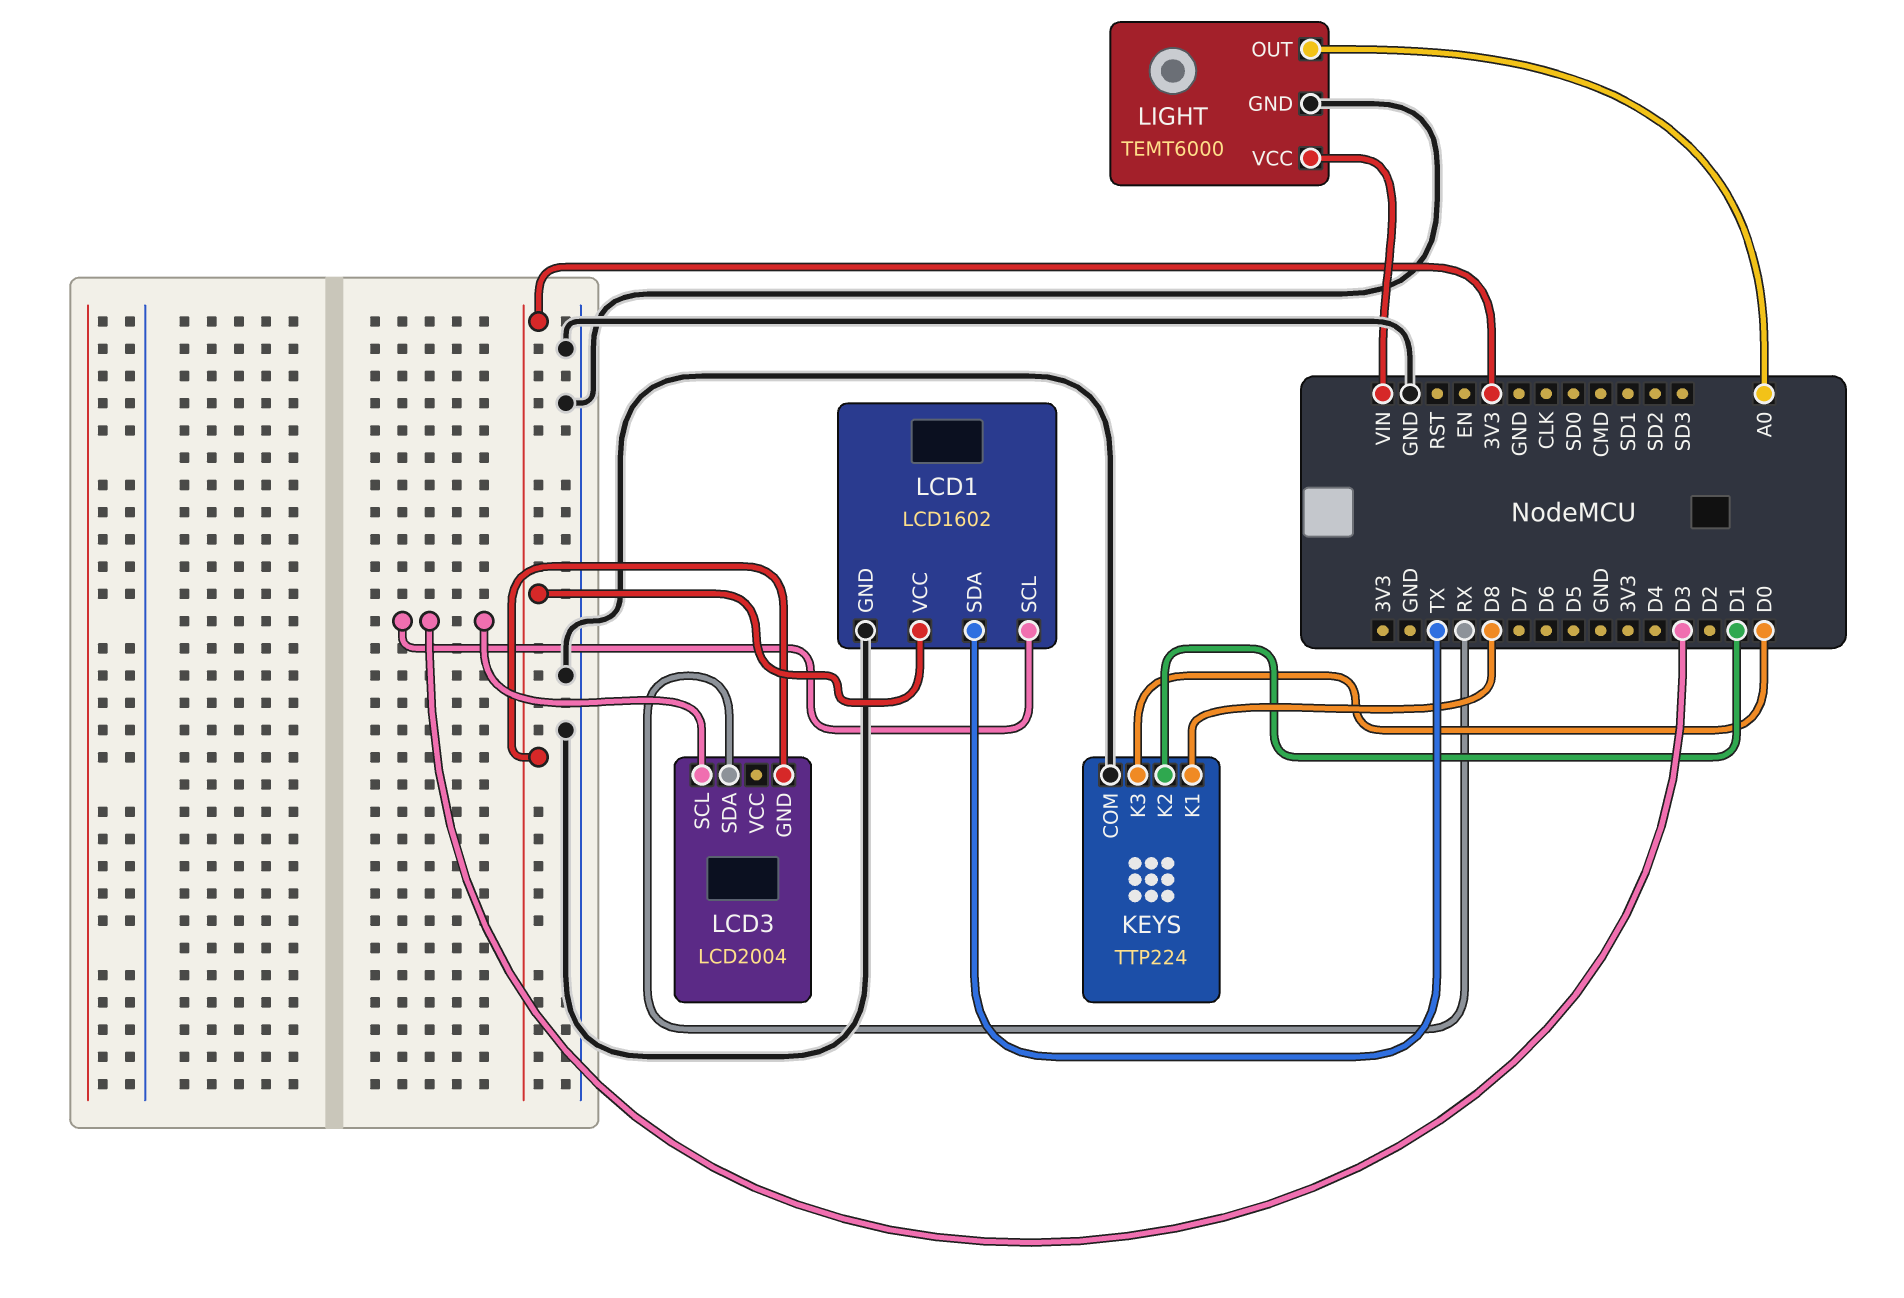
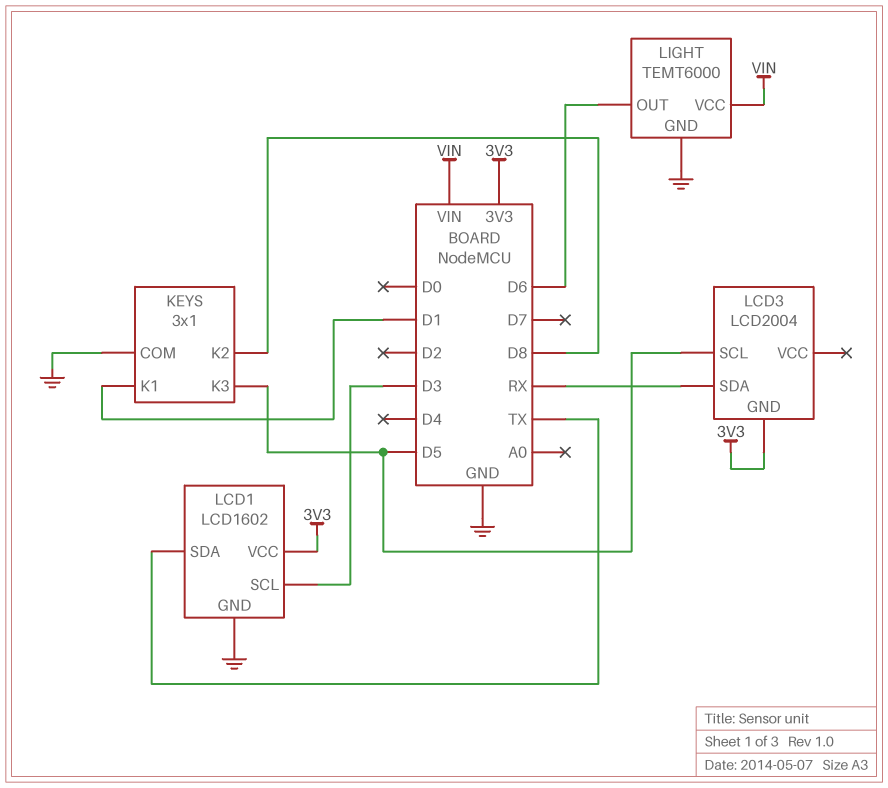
KEYS: TTP224 -> 3x1
KEYS pin K1: D8 -> D1
KEYS pin K2: D1 -> D8
KEYS pin K3: D0 -> D5
LCD3 pin SCL: D3 -> D5
LIGHT pin OUT: A0 -> D6

